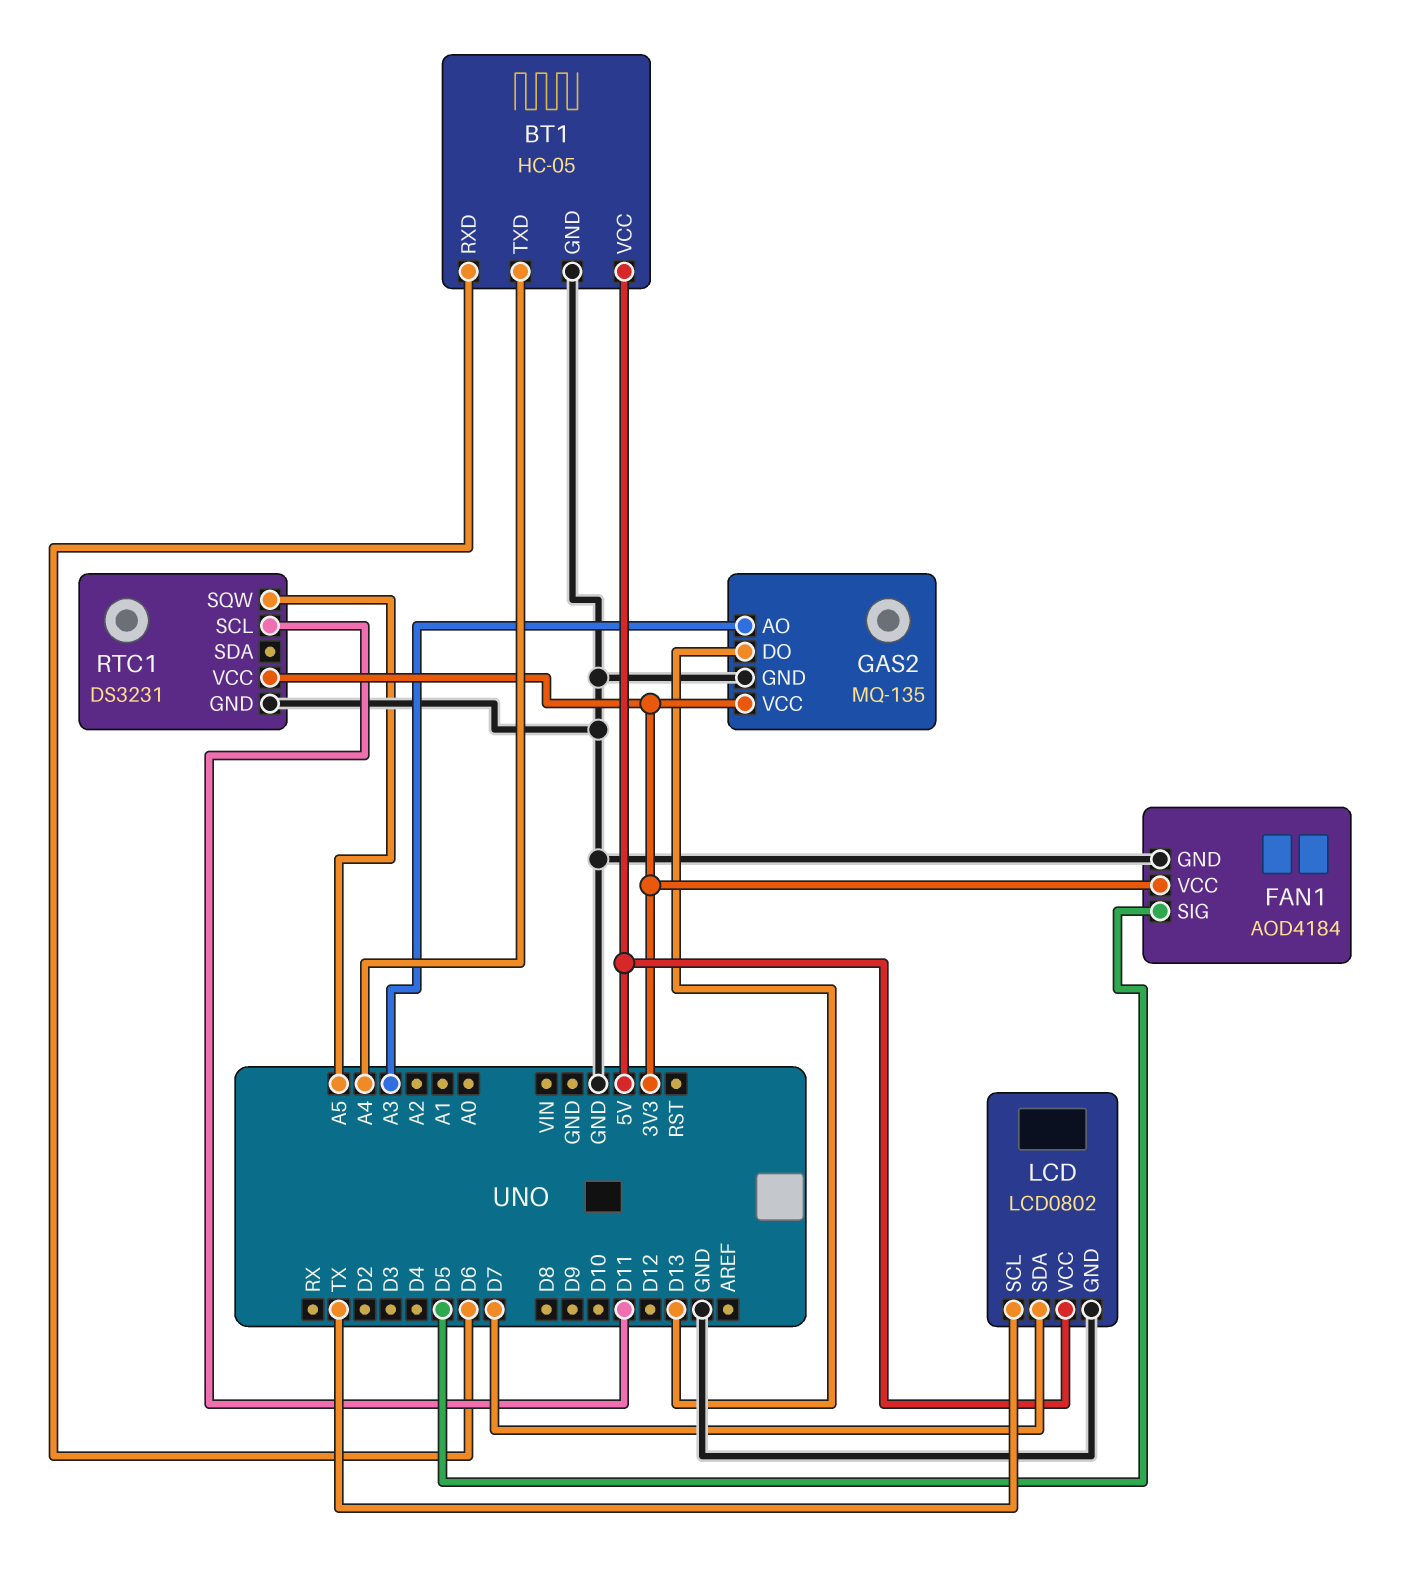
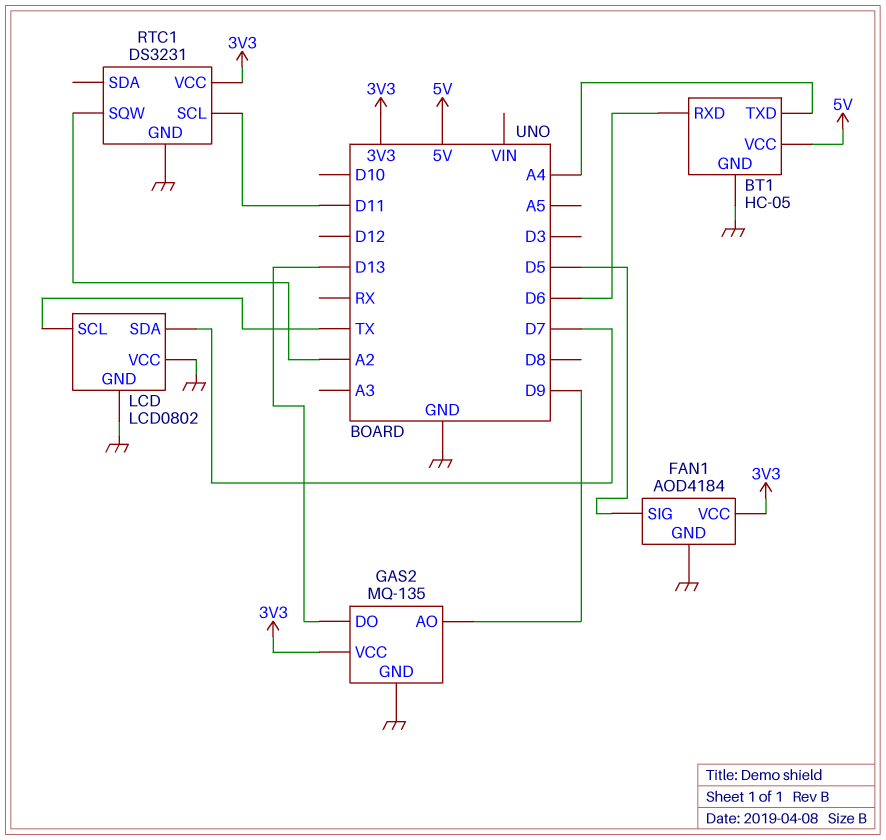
GAS2 pin AO: A3 -> D9
LCD pin VCC: 5V -> GND
RTC1 pin SQW: A5 -> A2

